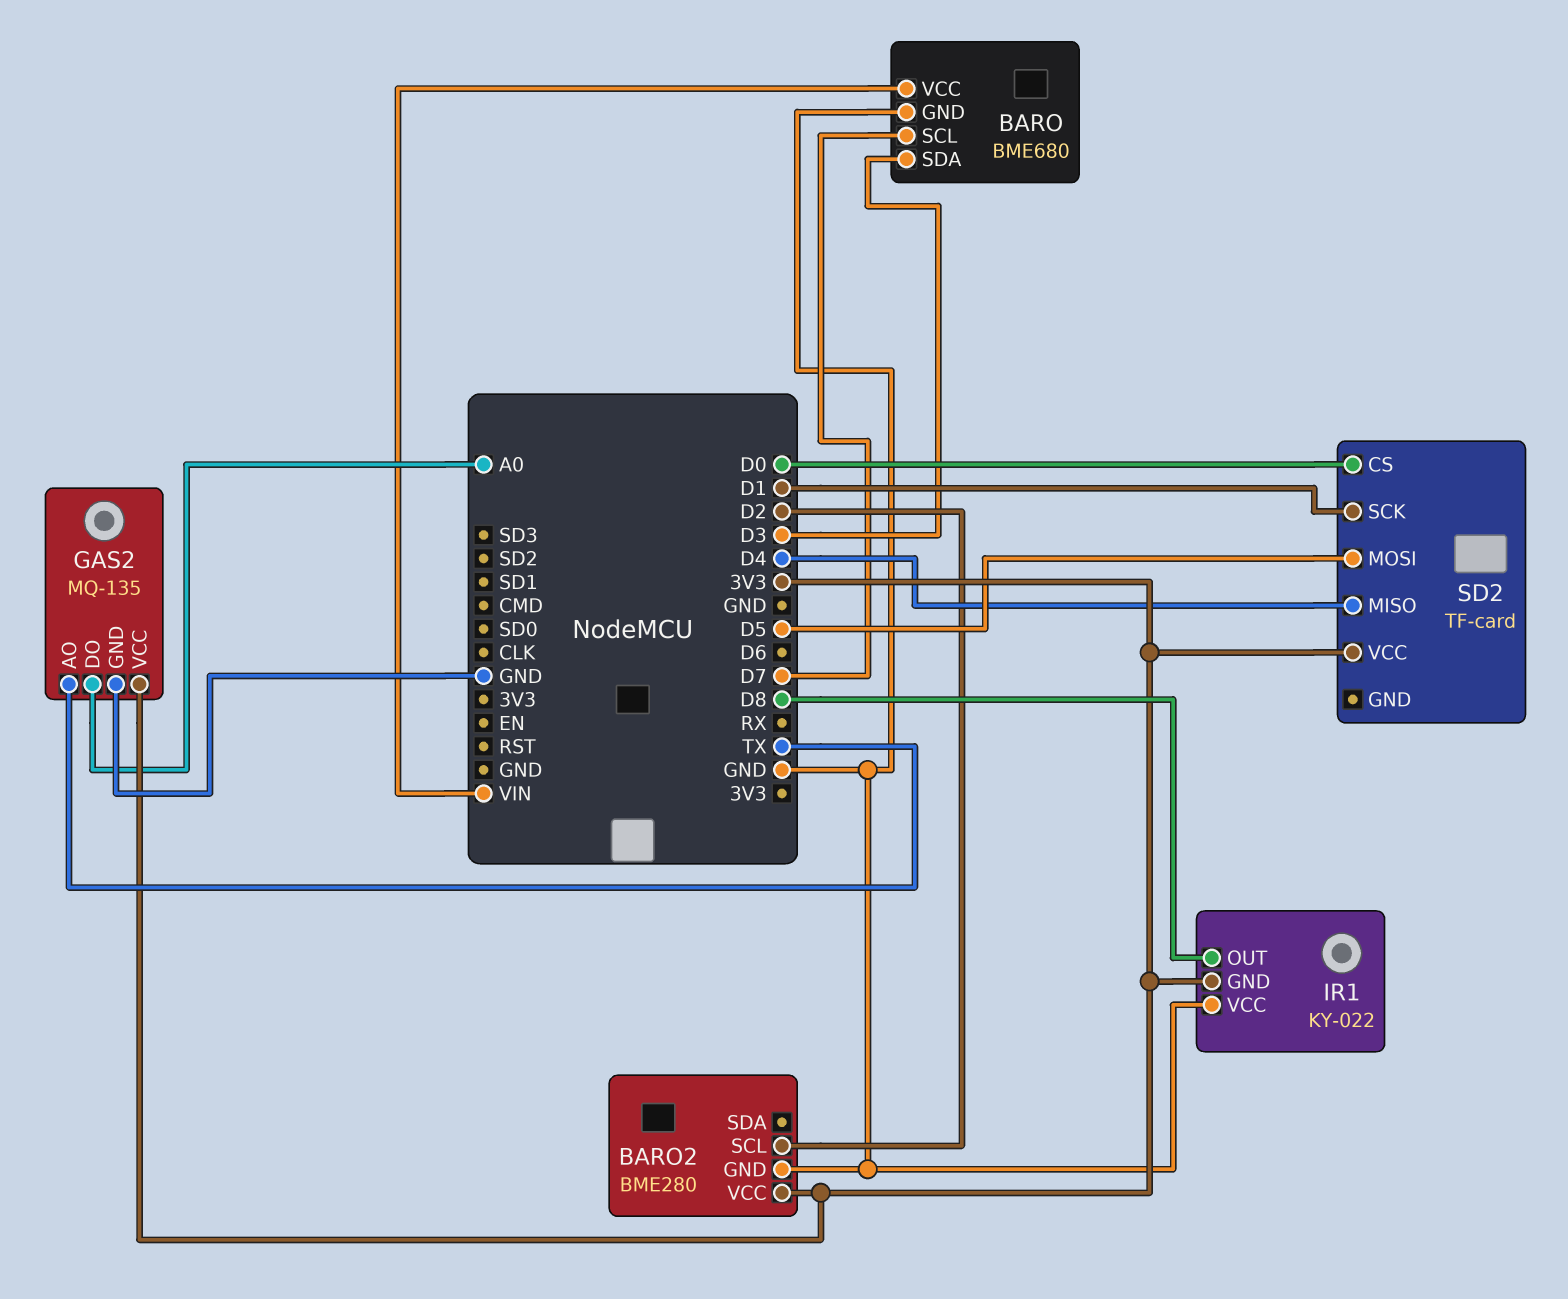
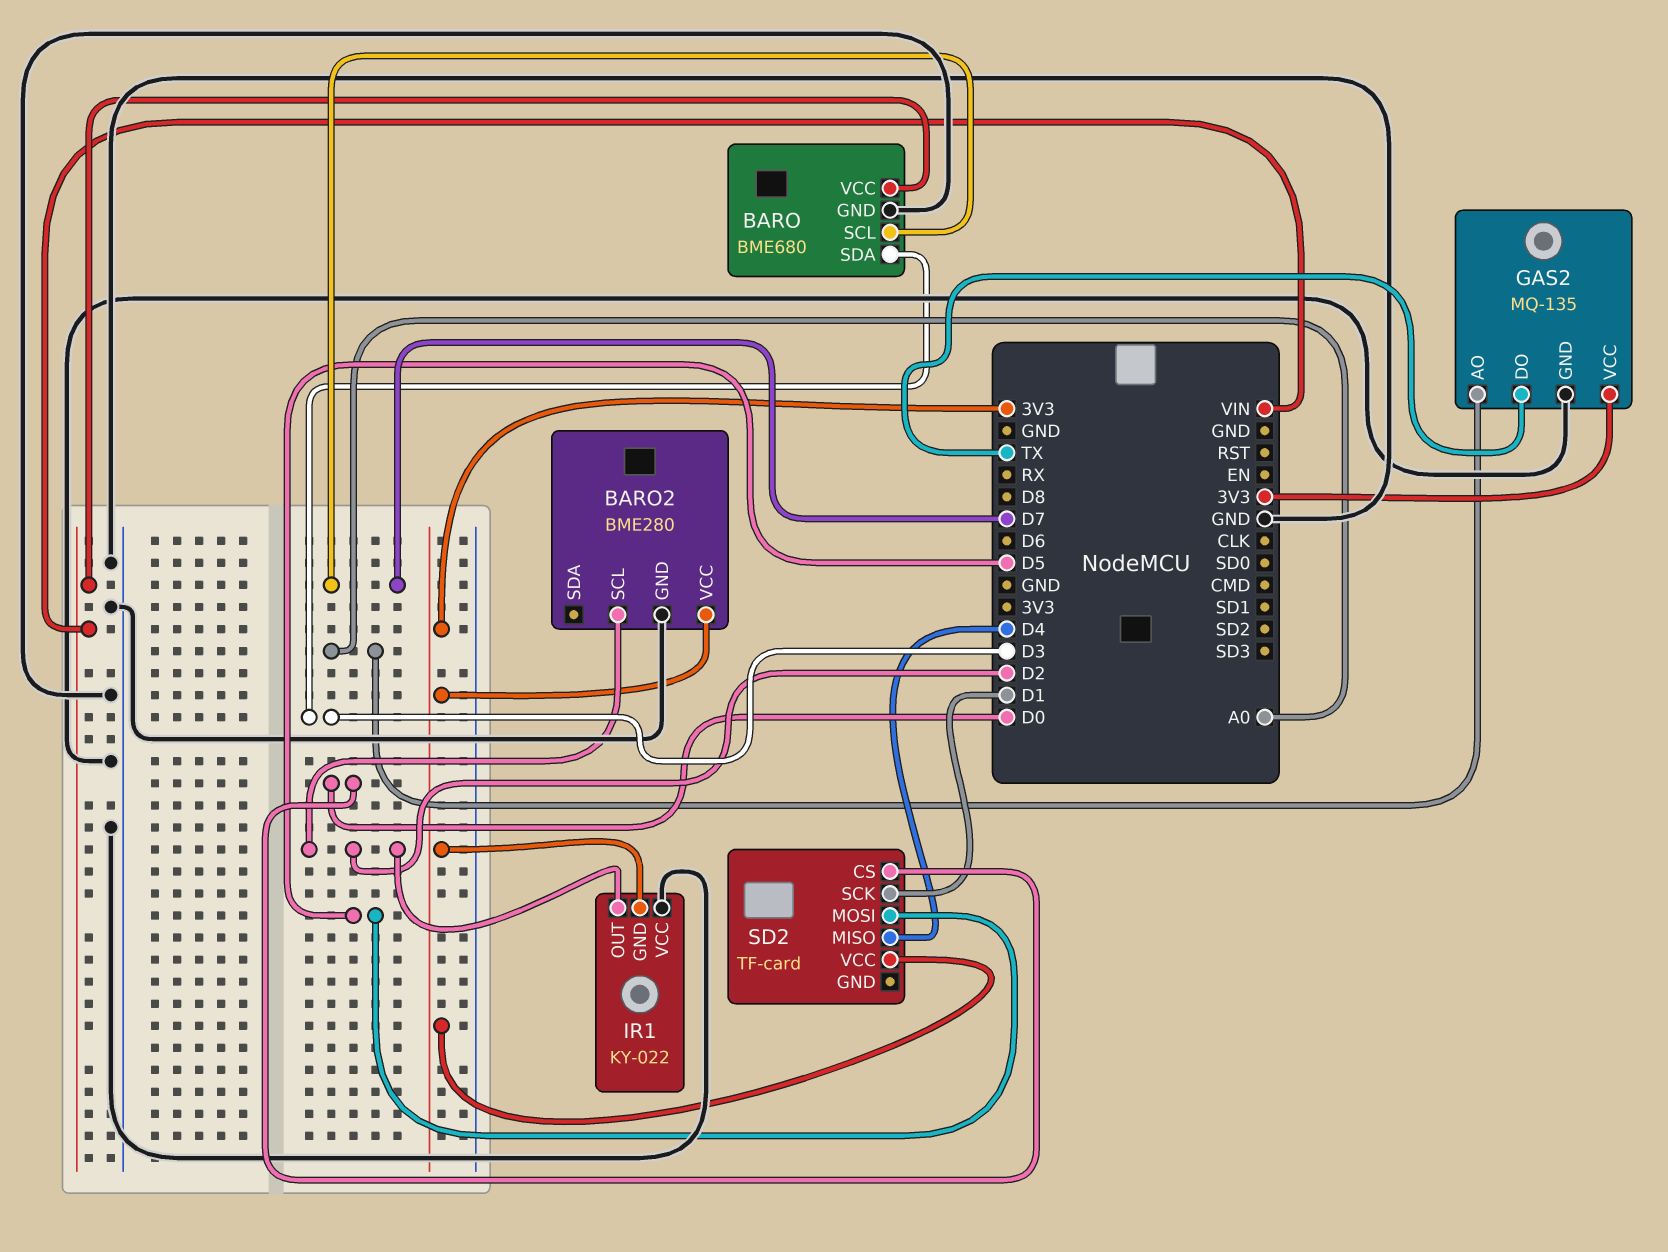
GAS2 pin AO: TX -> A0
GAS2 pin DO: A0 -> TX
IR1 pin OUT: D8 -> D2

